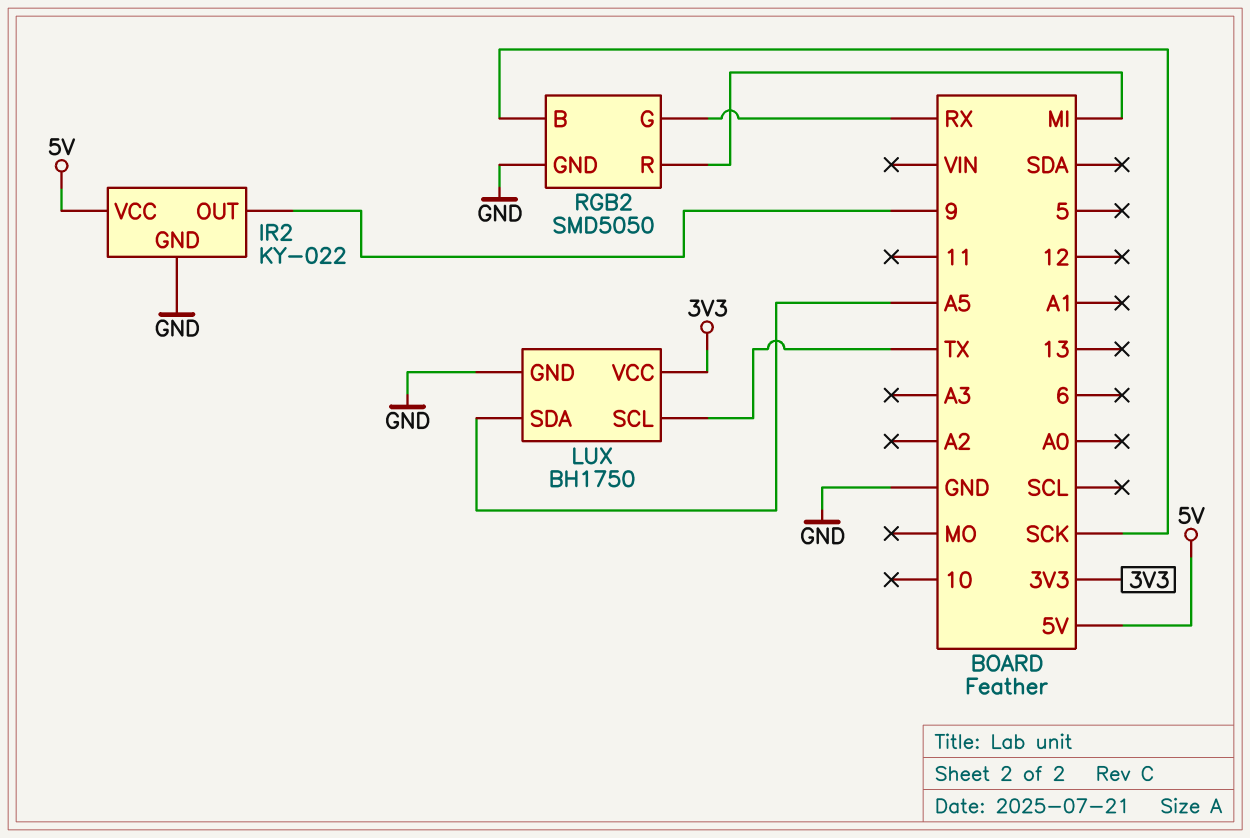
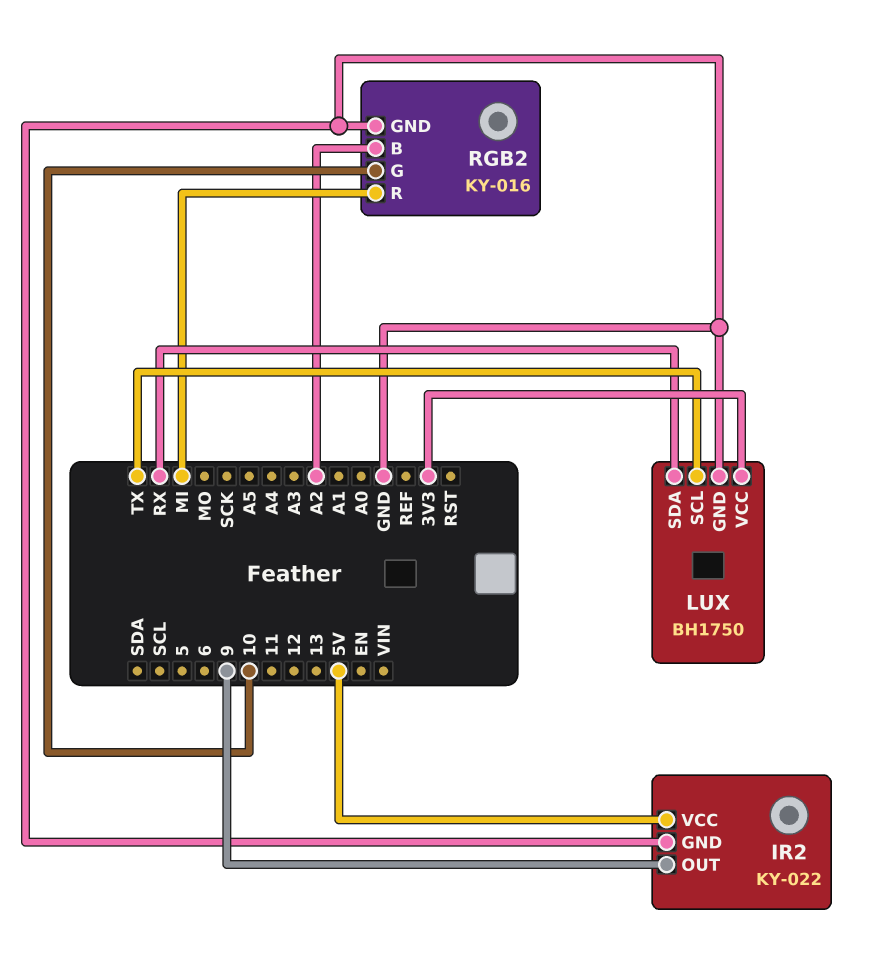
LUX pin SDA: A5 -> RX
RGB2: SMD5050 -> KY-016
RGB2 pin B: SCK -> A2
RGB2 pin G: RX -> 10

